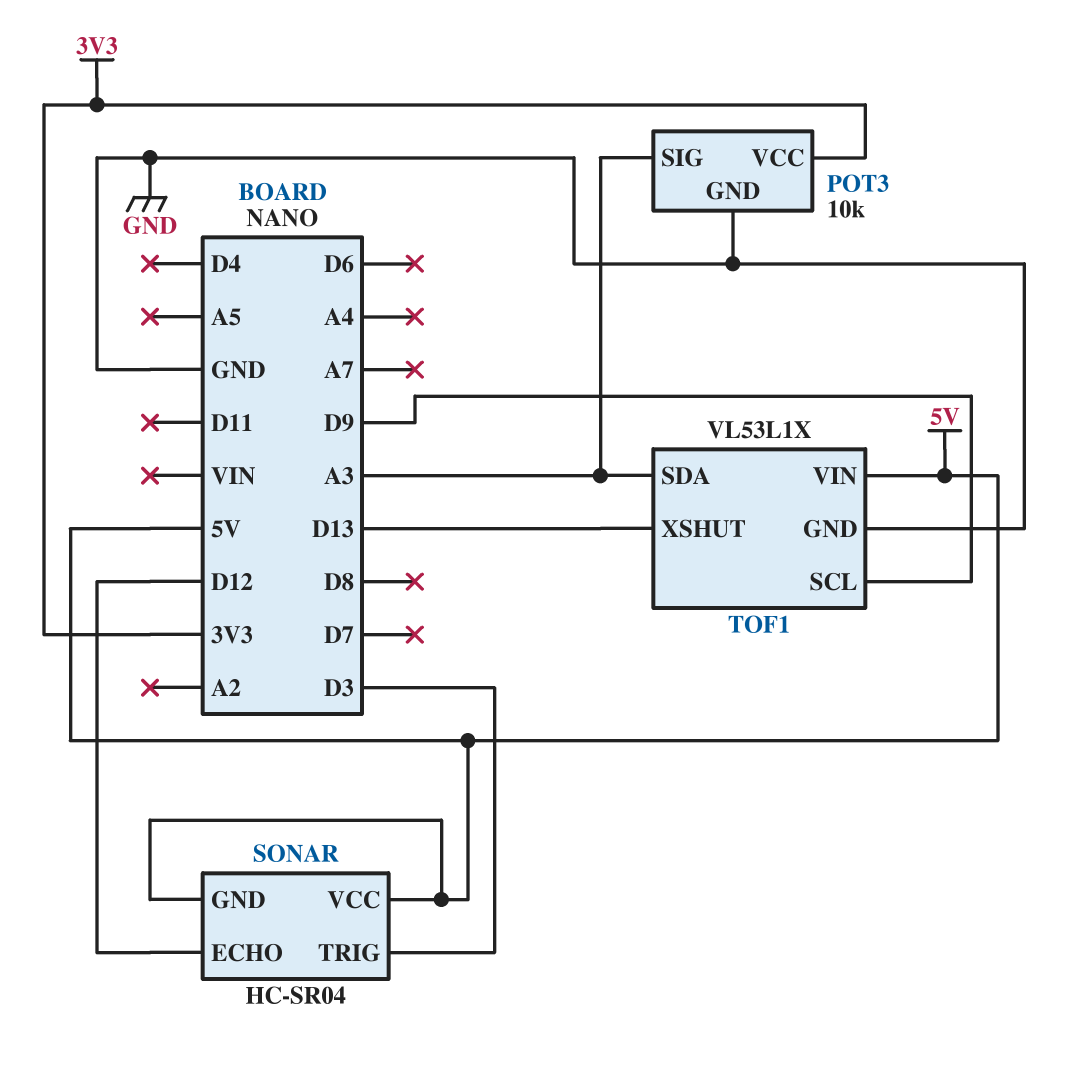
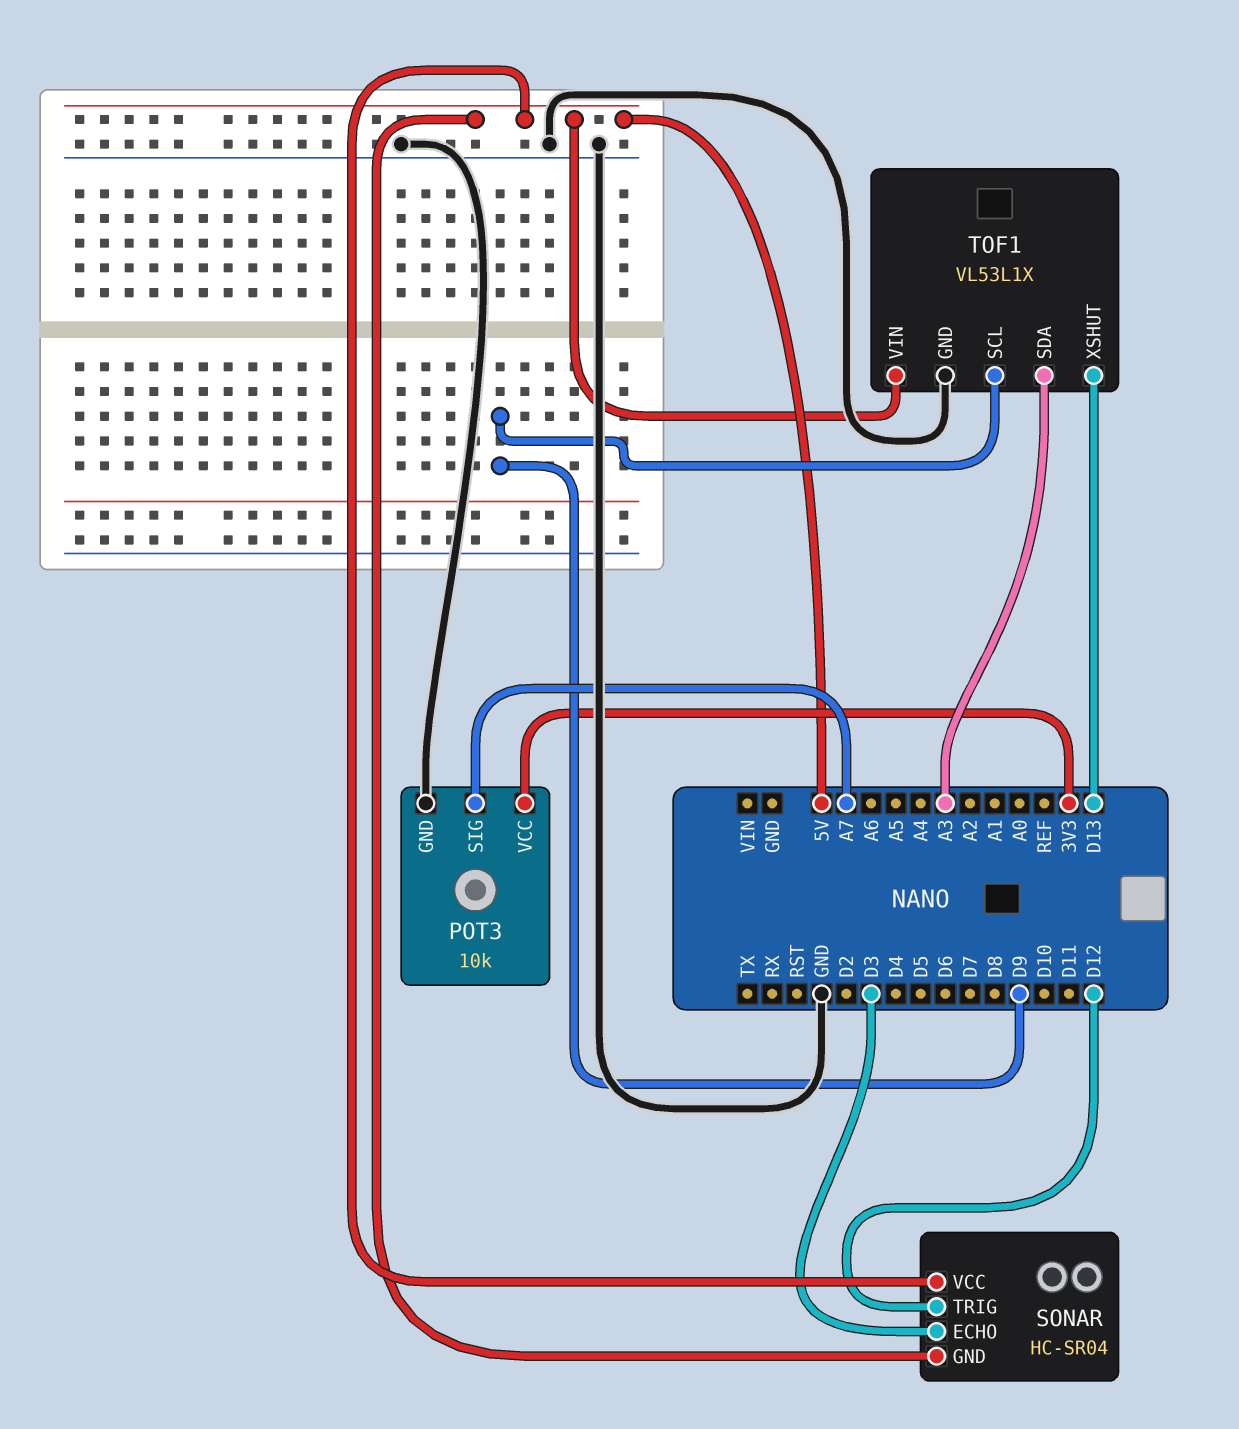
POT3 pin SIG: A3 -> A7
SONAR pin ECHO: D12 -> D3
SONAR pin TRIG: D3 -> D12

